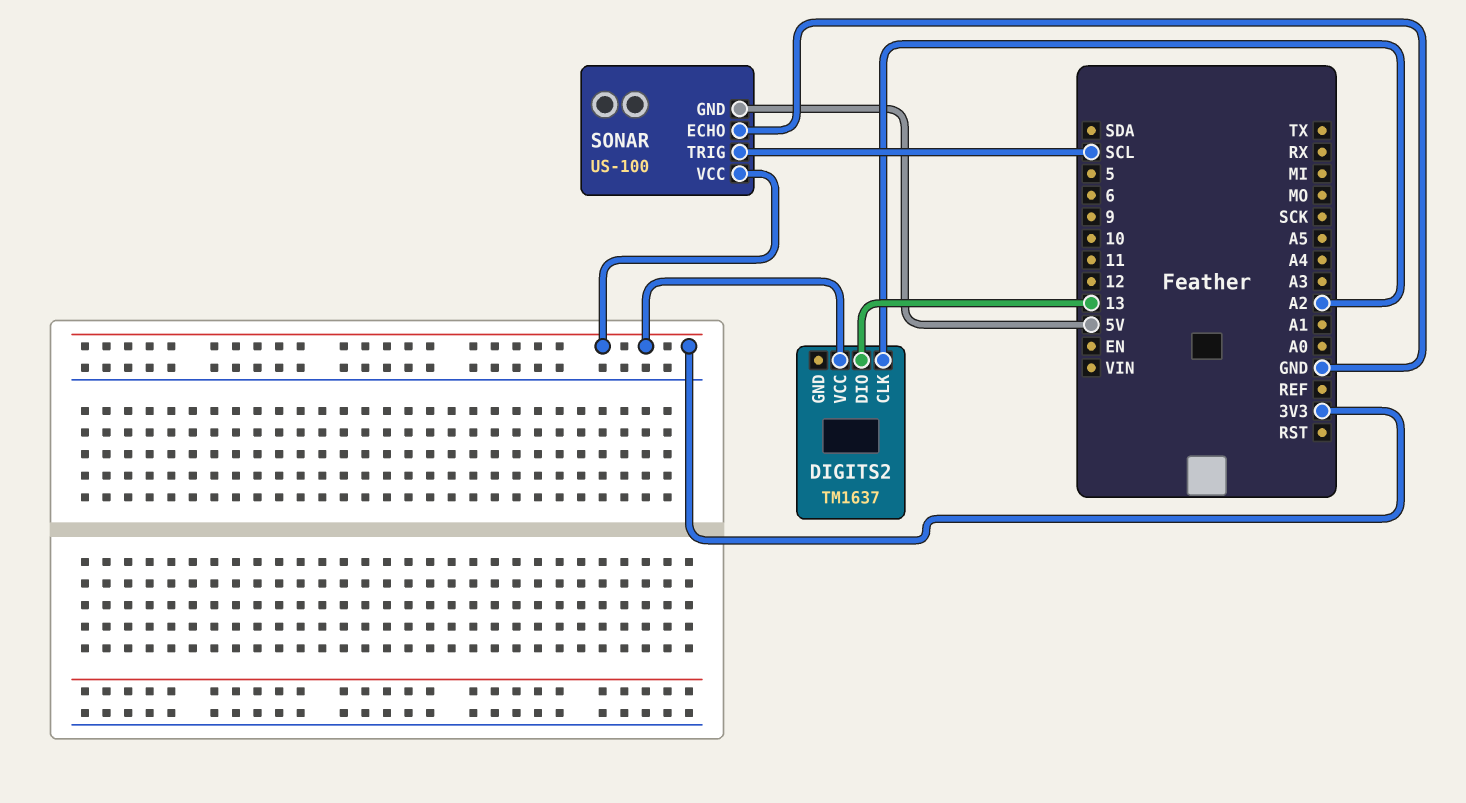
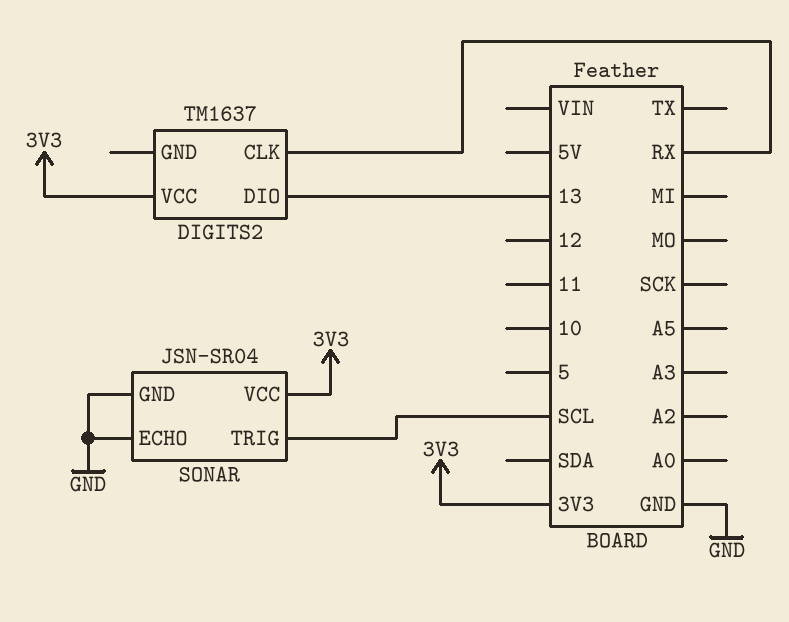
DIGITS2 pin CLK: A2 -> RX
SONAR: US-100 -> JSN-SR04
SONAR pin GND: 5V -> GND

